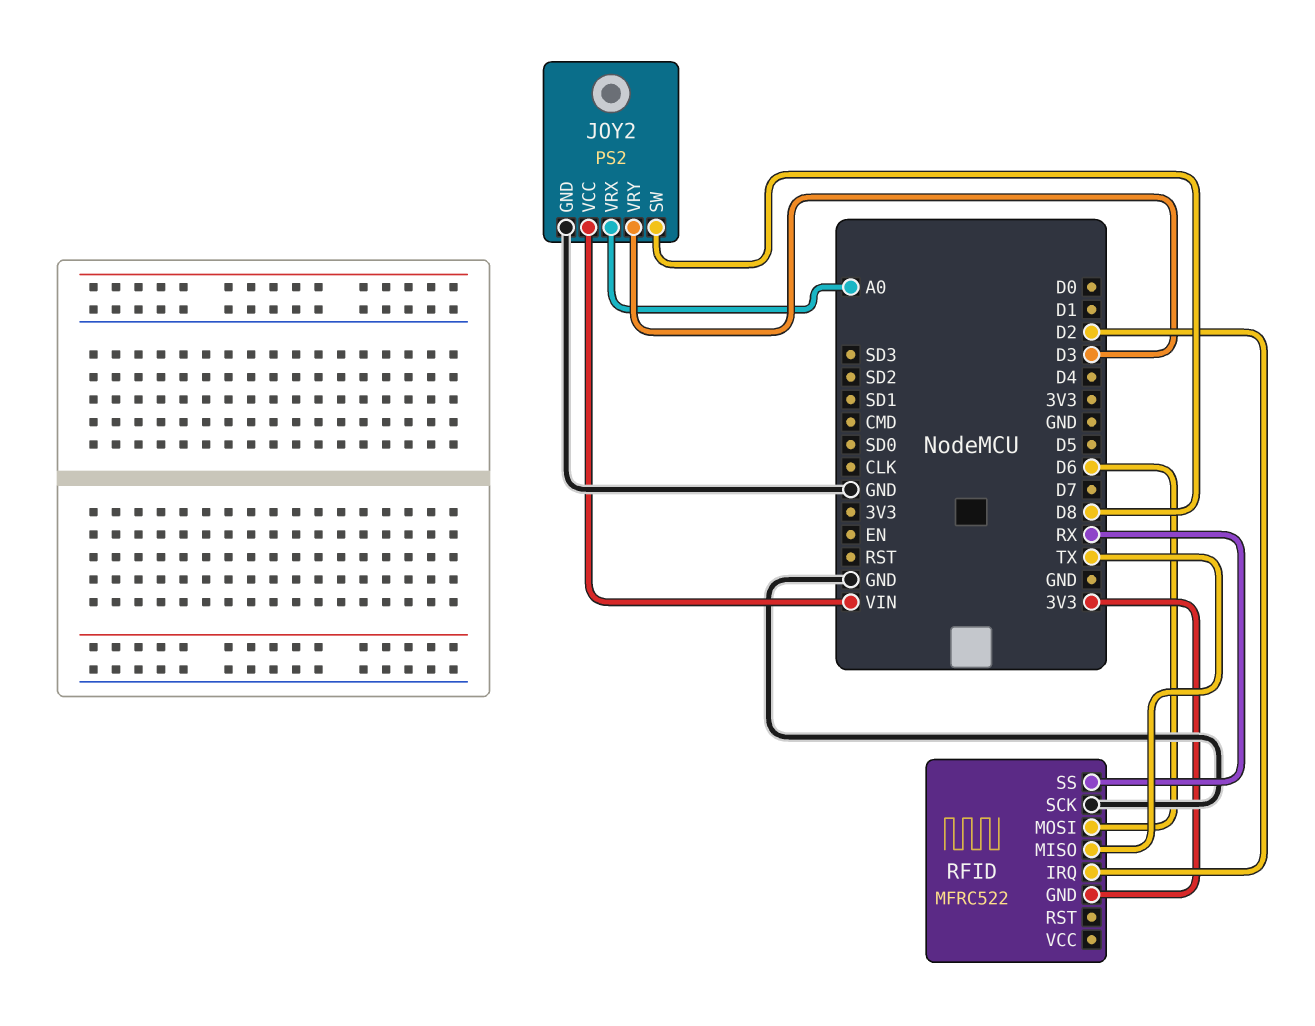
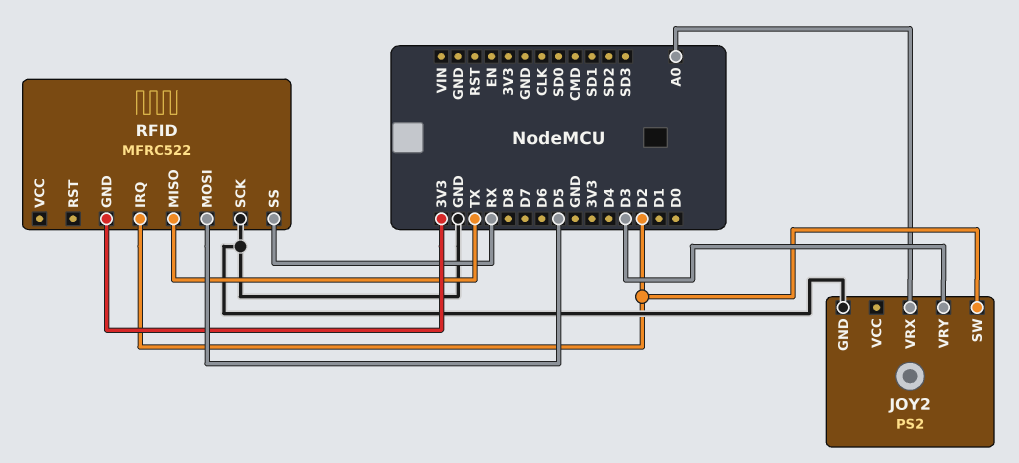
JOY2 pin SW: D8 -> D2
JOY2 pin VCC: VIN -> none
RFID pin MOSI: D6 -> D5

